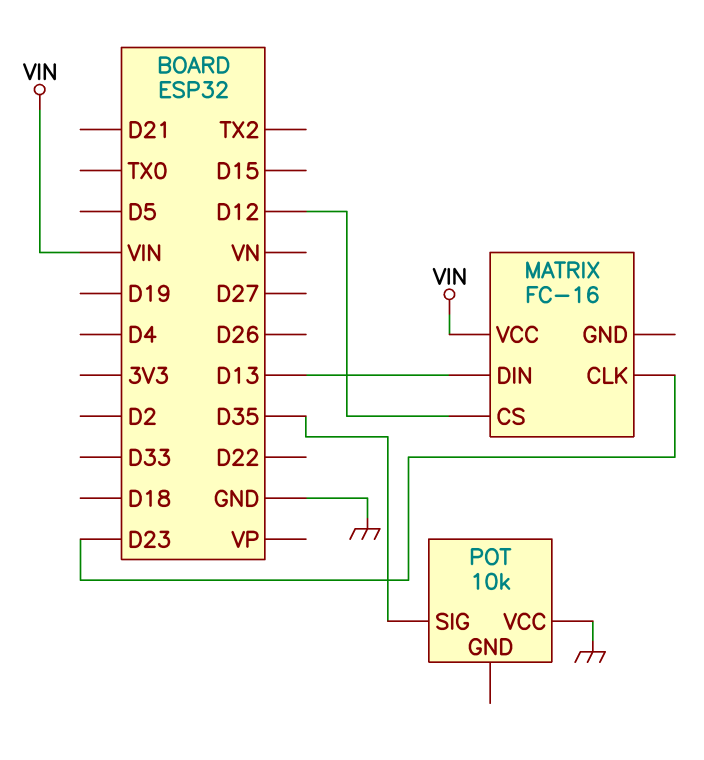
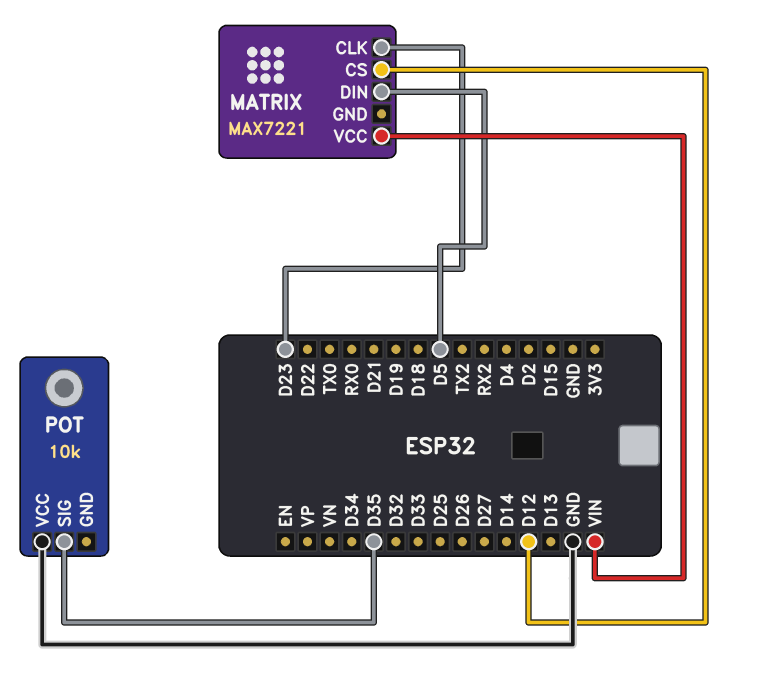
MATRIX: FC-16 -> MAX7221
MATRIX pin DIN: D13 -> D5

